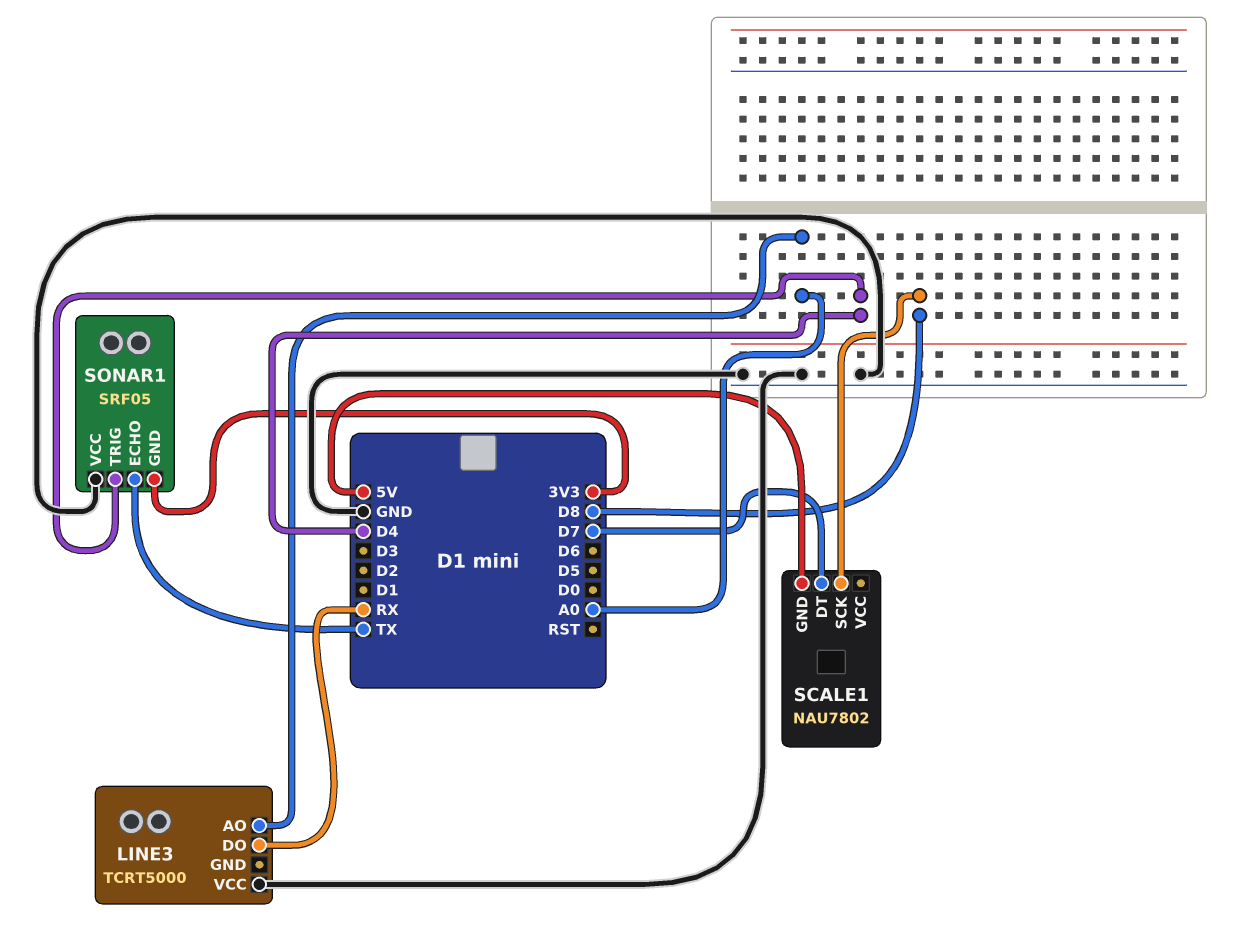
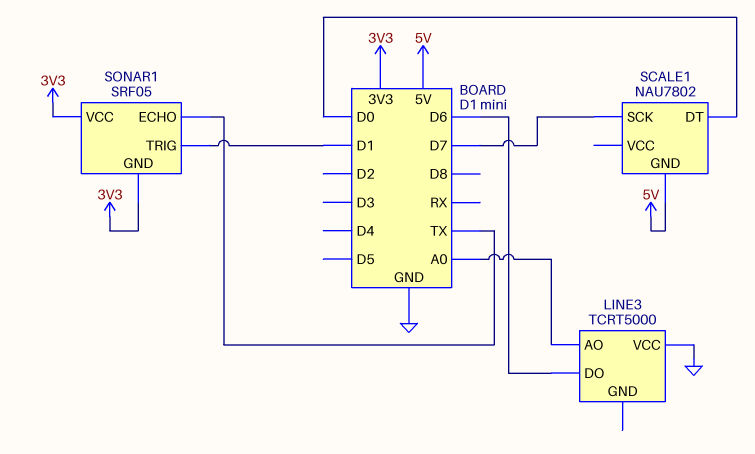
LINE3 pin DO: RX -> D6
SCALE1 pin DT: D7 -> D0
SCALE1 pin SCK: D8 -> D7
SONAR1 pin TRIG: D4 -> D1
SONAR1 pin VCC: GND -> 3V3

